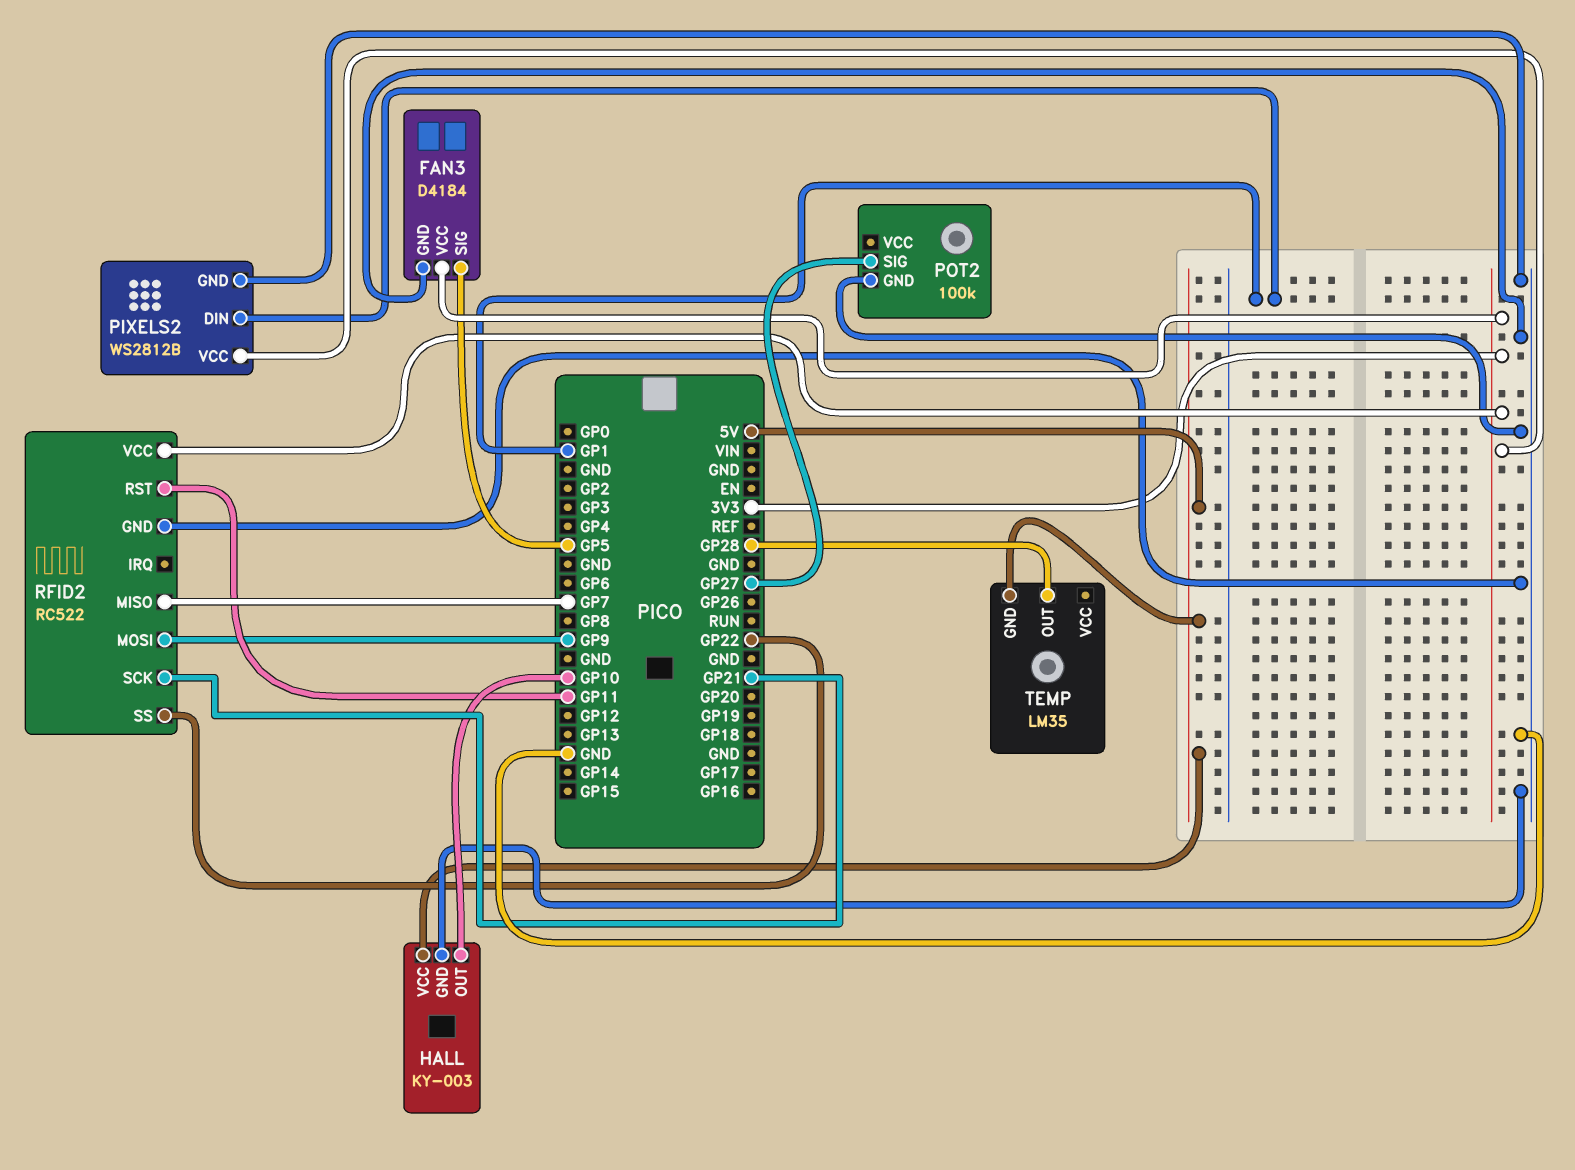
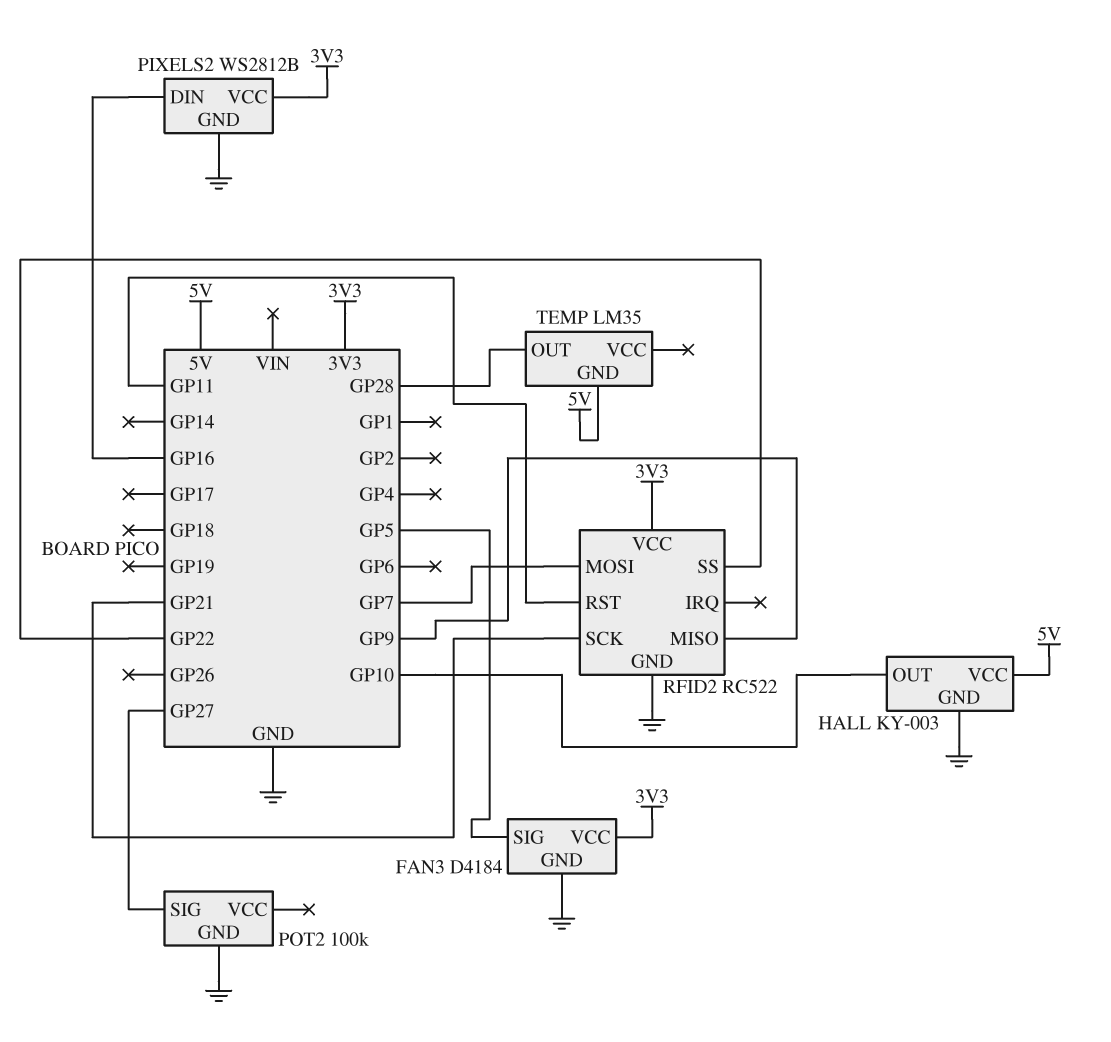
PIXELS2 pin DIN: GP1 -> GP16
RFID2 pin MISO: GP7 -> GP9
RFID2 pin MOSI: GP9 -> GP7

